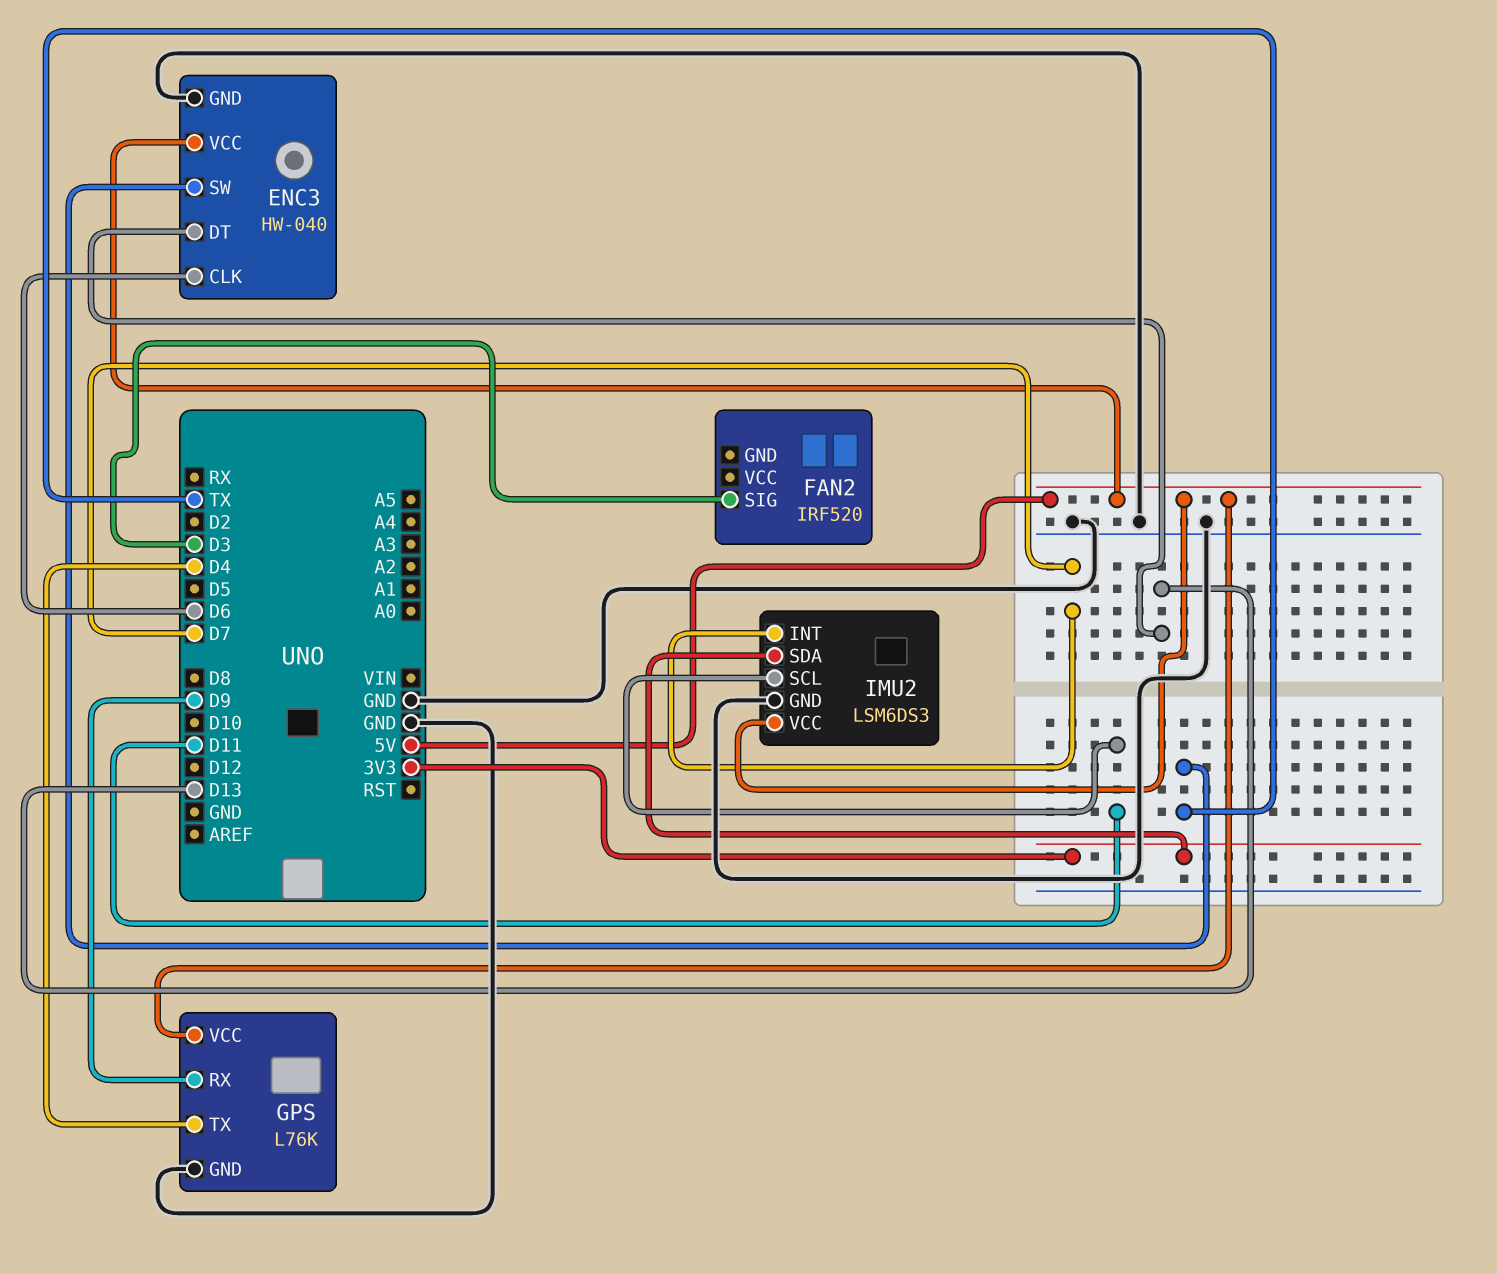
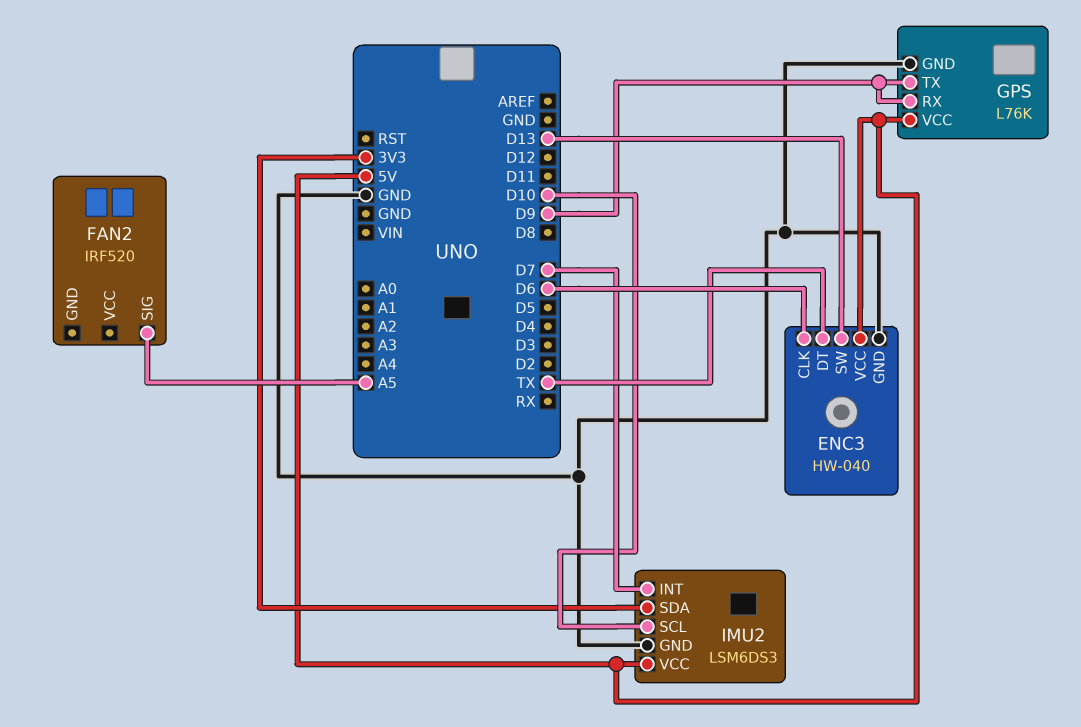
ENC3 pin DT: D13 -> TX
ENC3 pin SW: TX -> D13
FAN2 pin SIG: D3 -> A5
GPS pin TX: D4 -> D9
IMU2 pin SCL: D11 -> D10

